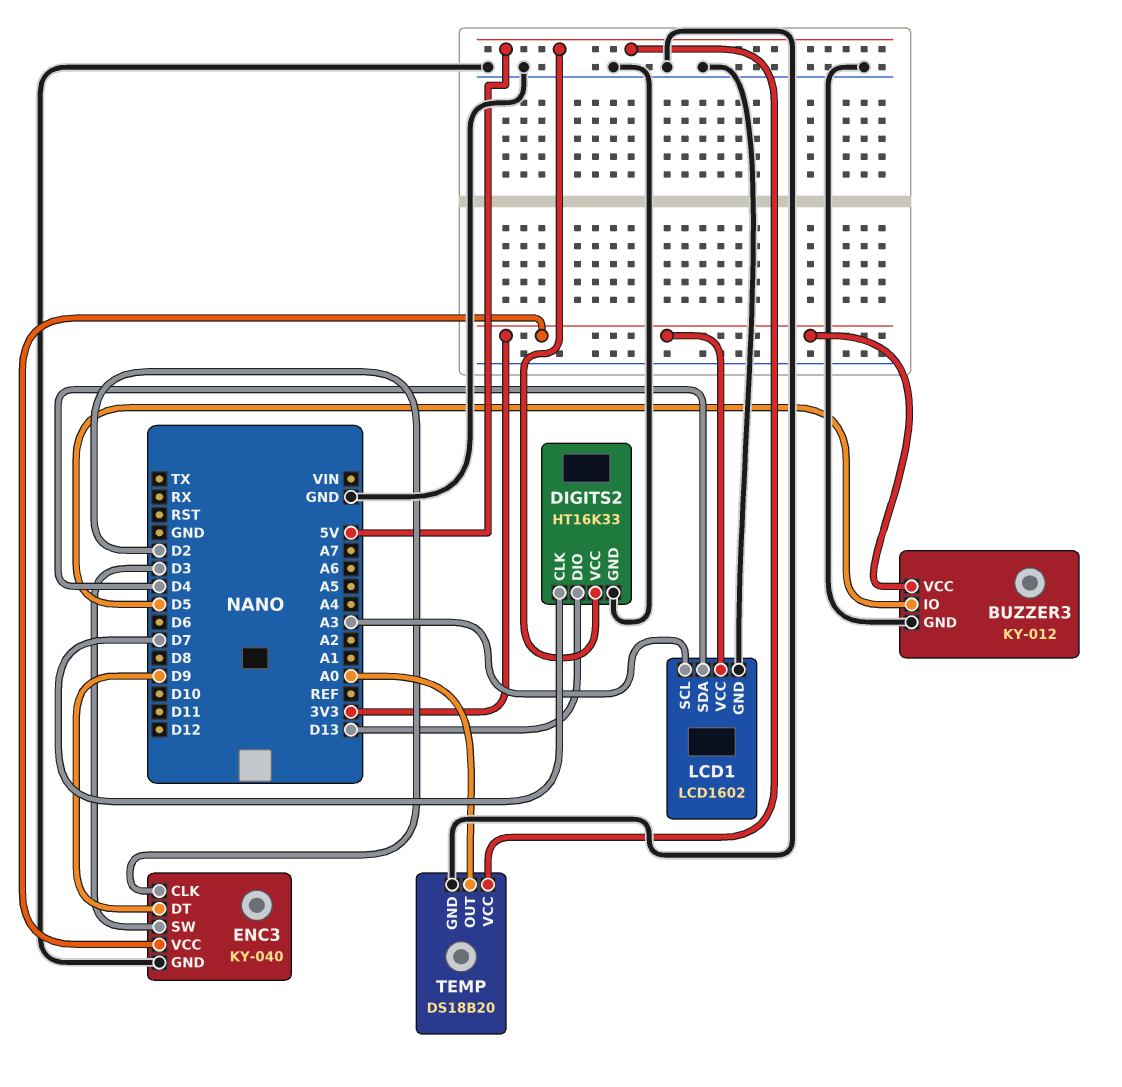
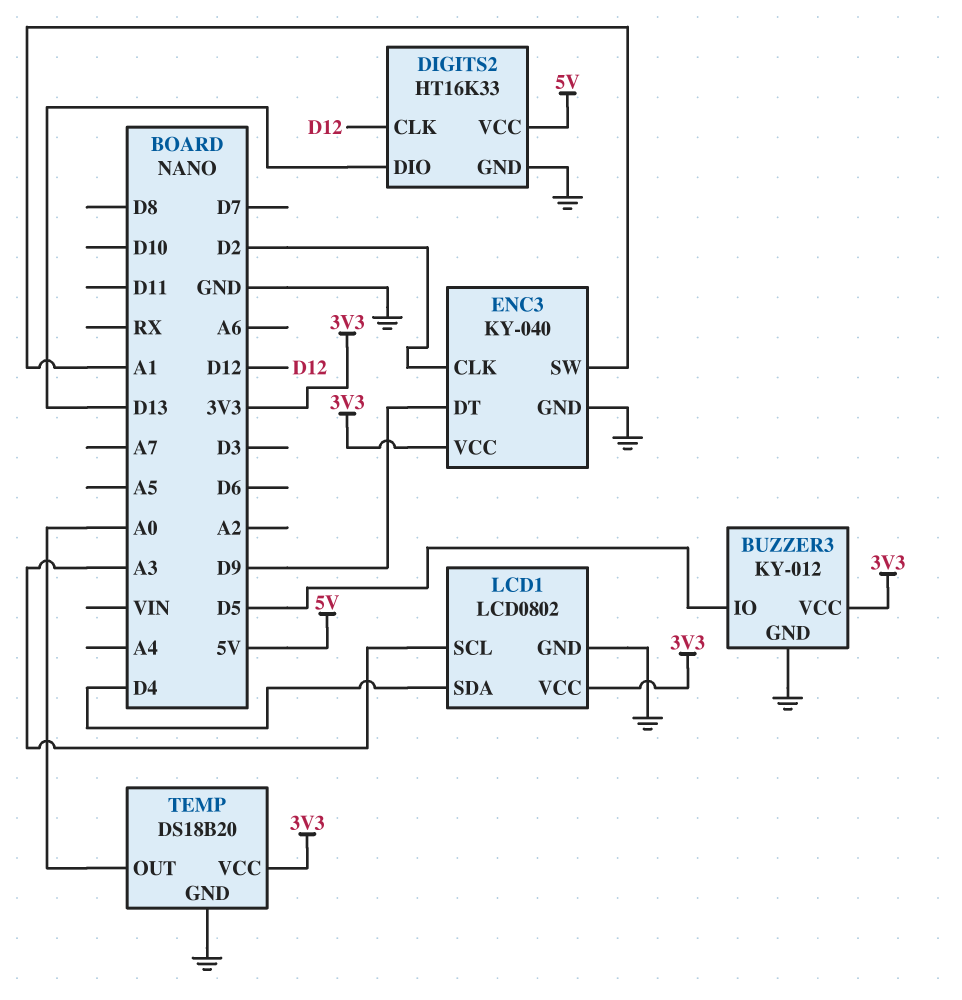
DIGITS2 pin CLK: D7 -> D12
ENC3 pin SW: D3 -> A1
LCD1: LCD1602 -> LCD0802
TEMP pin VCC: 5V -> 3V3

